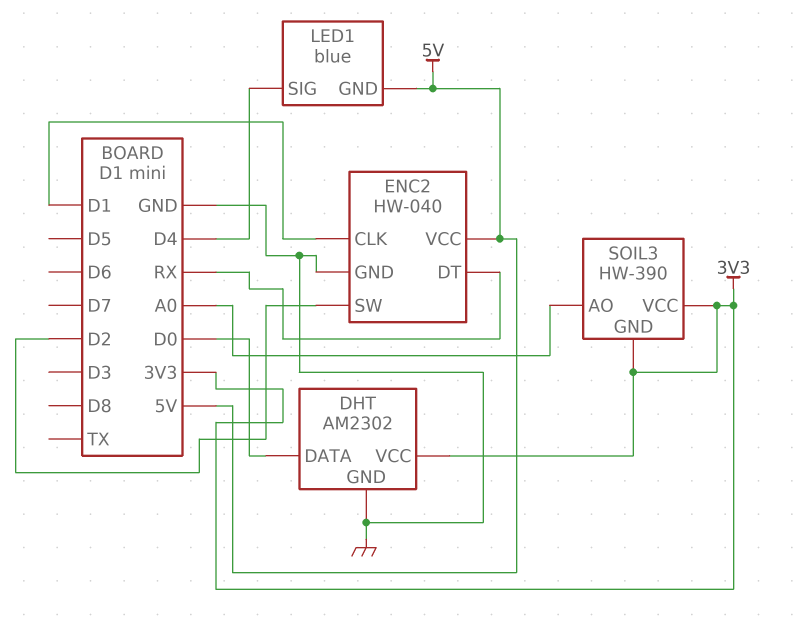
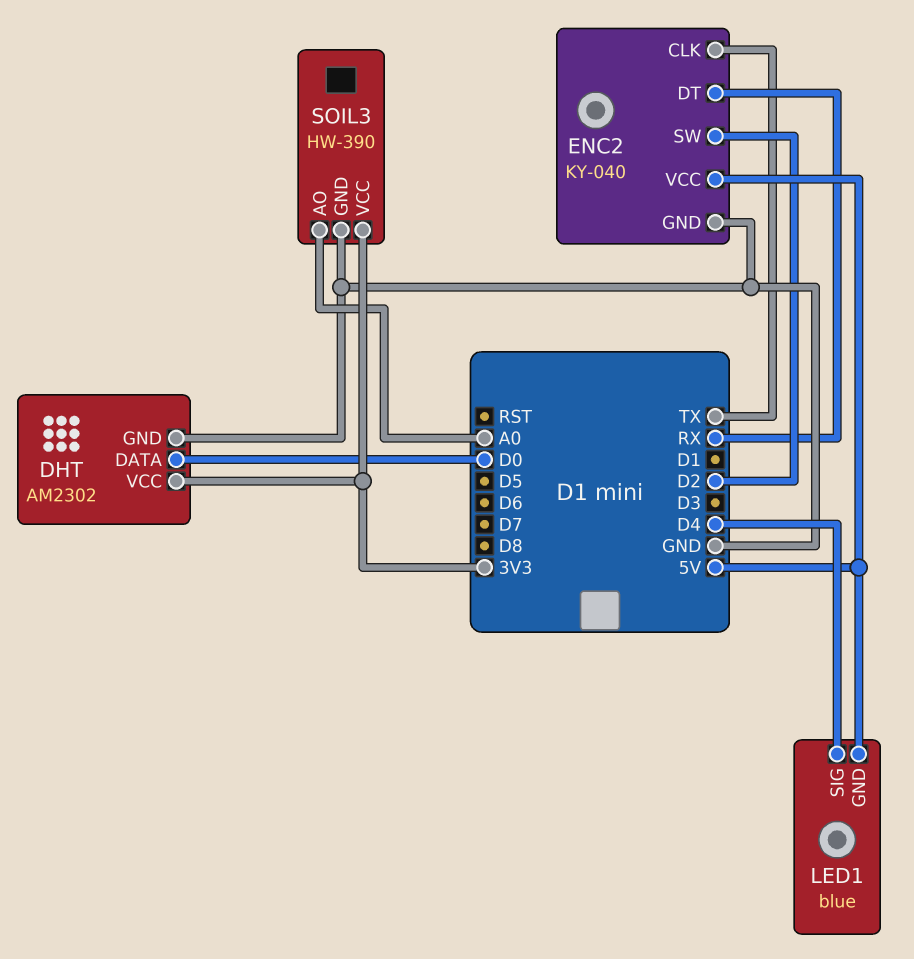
ENC2: HW-040 -> KY-040
ENC2 pin CLK: D1 -> TX
SOIL3 pin GND: 3V3 -> GND

